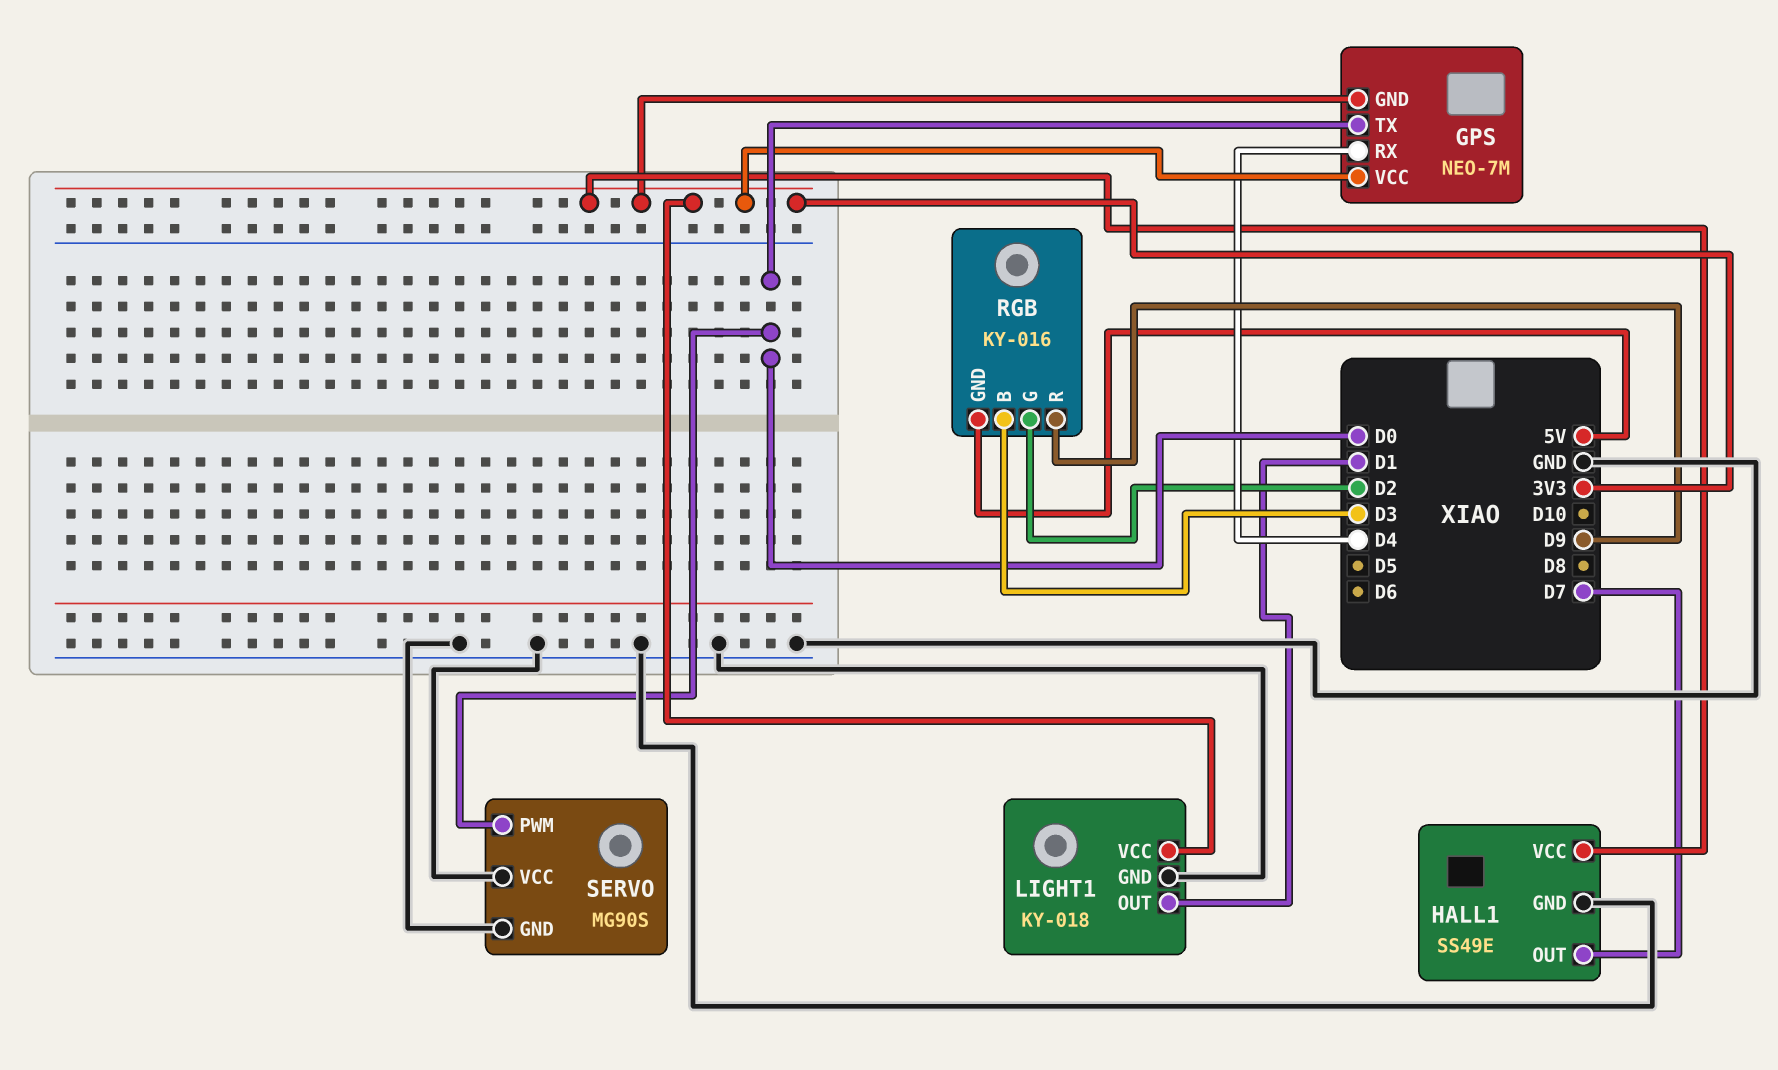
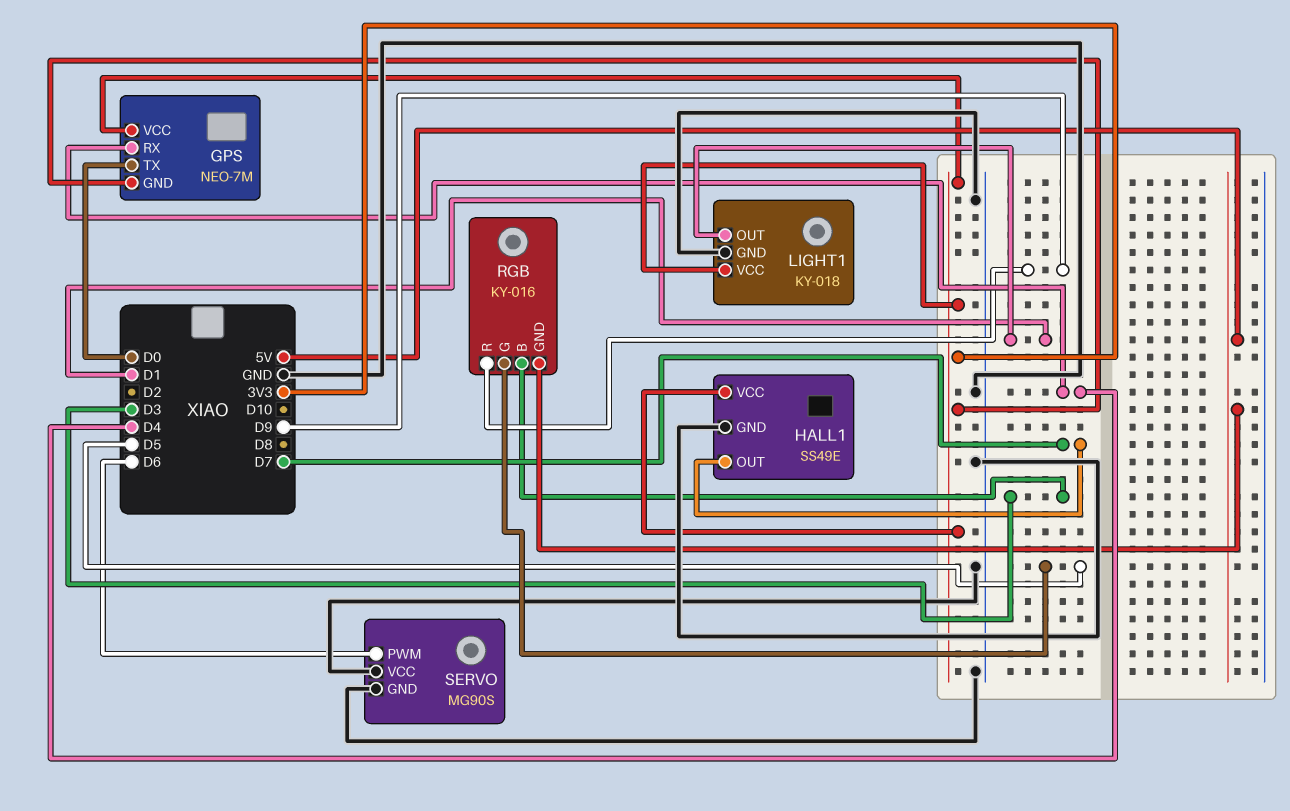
RGB pin G: D2 -> D5
SERVO pin PWM: D0 -> D6

